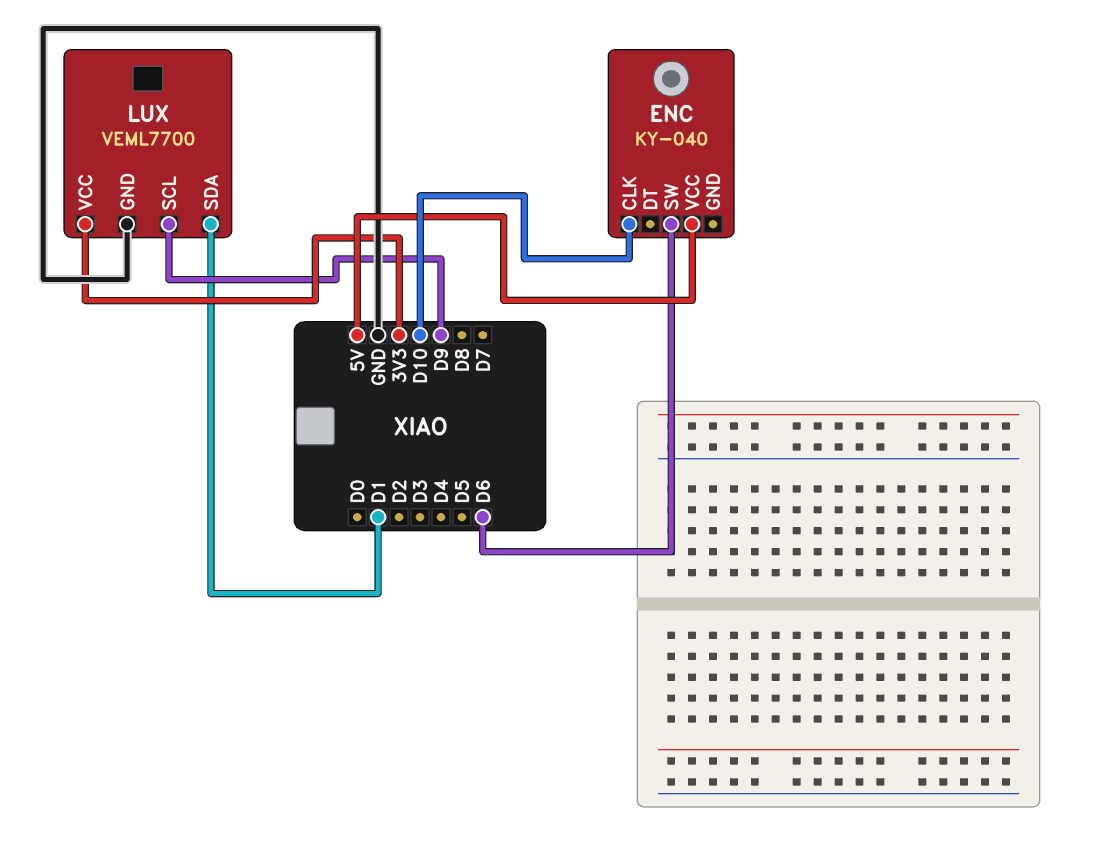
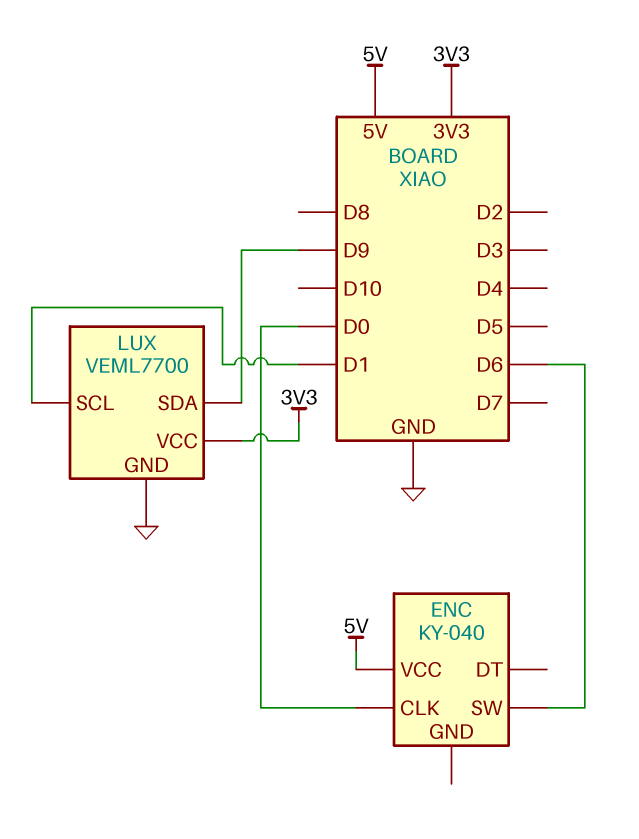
ENC pin CLK: D10 -> D0
LUX pin SCL: D9 -> D1
LUX pin SDA: D1 -> D9

